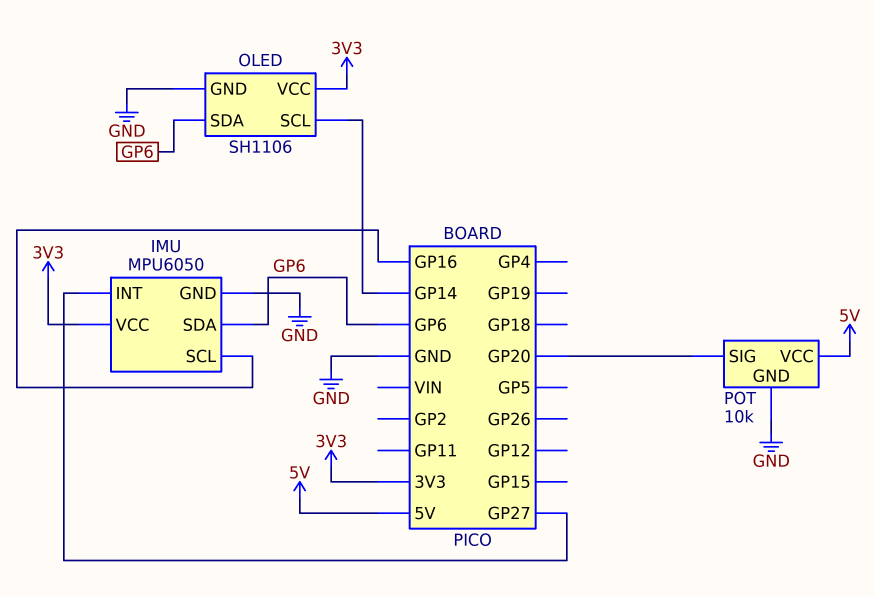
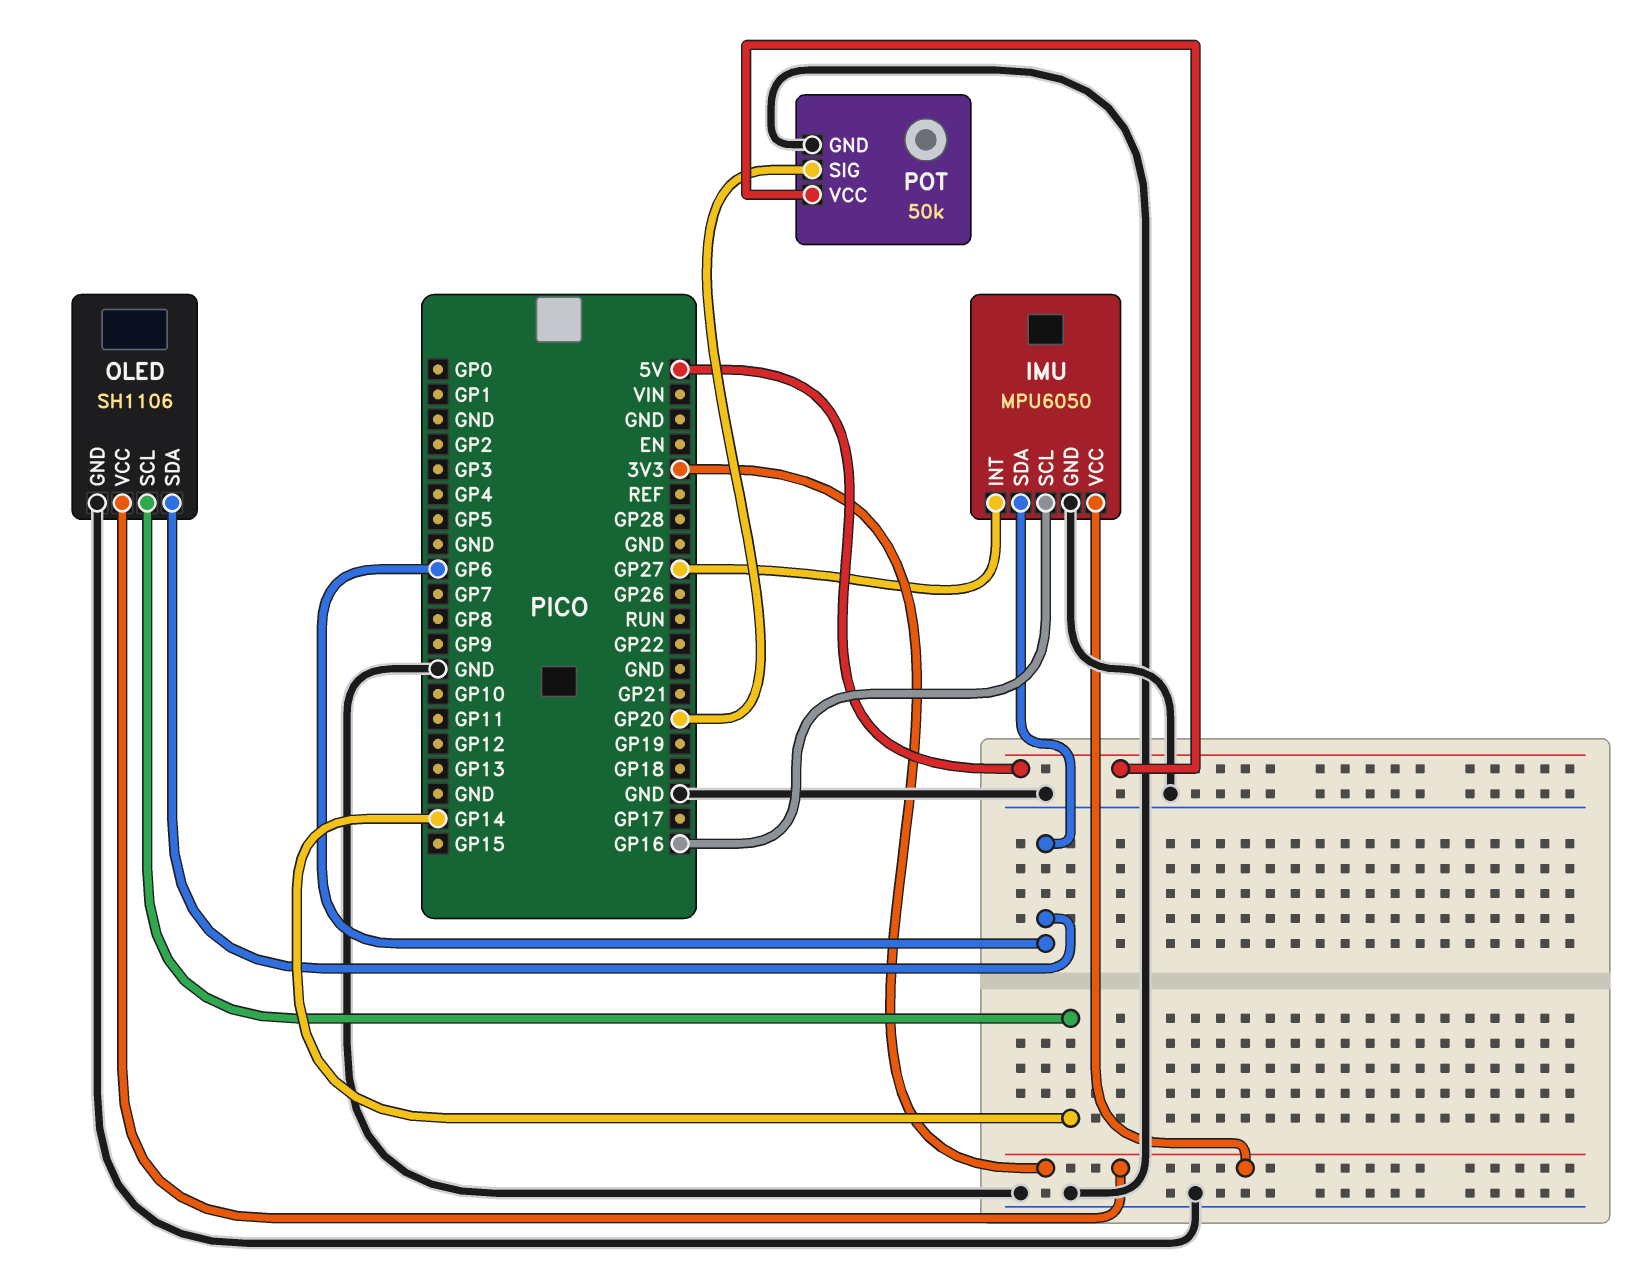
POT: 10k -> 50k

